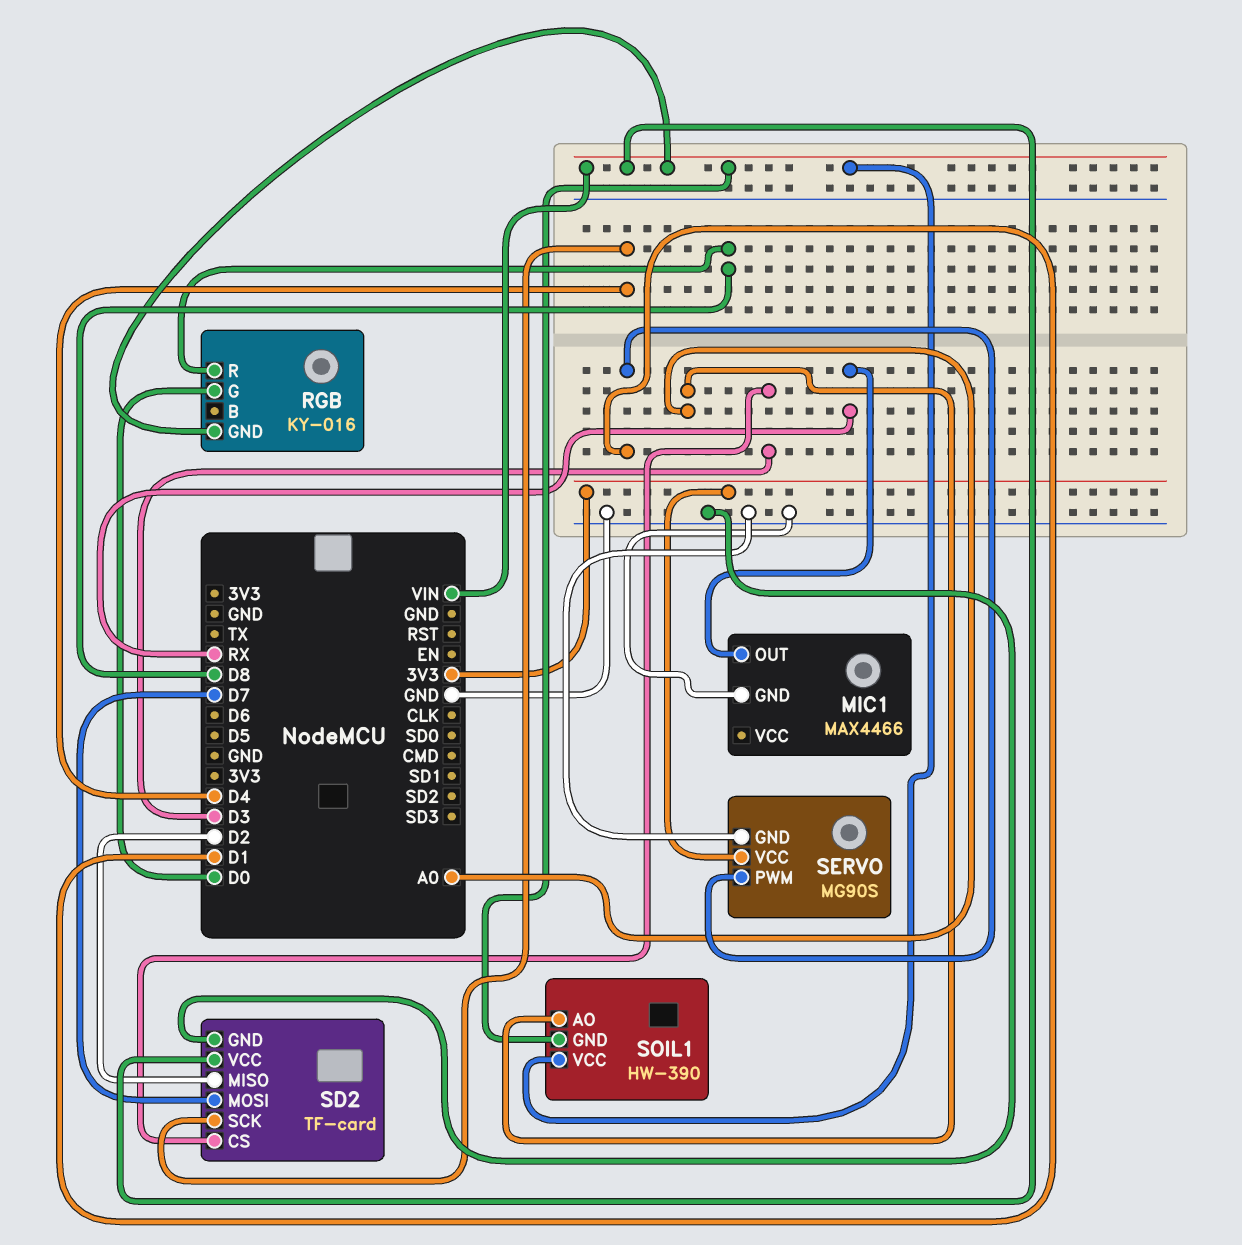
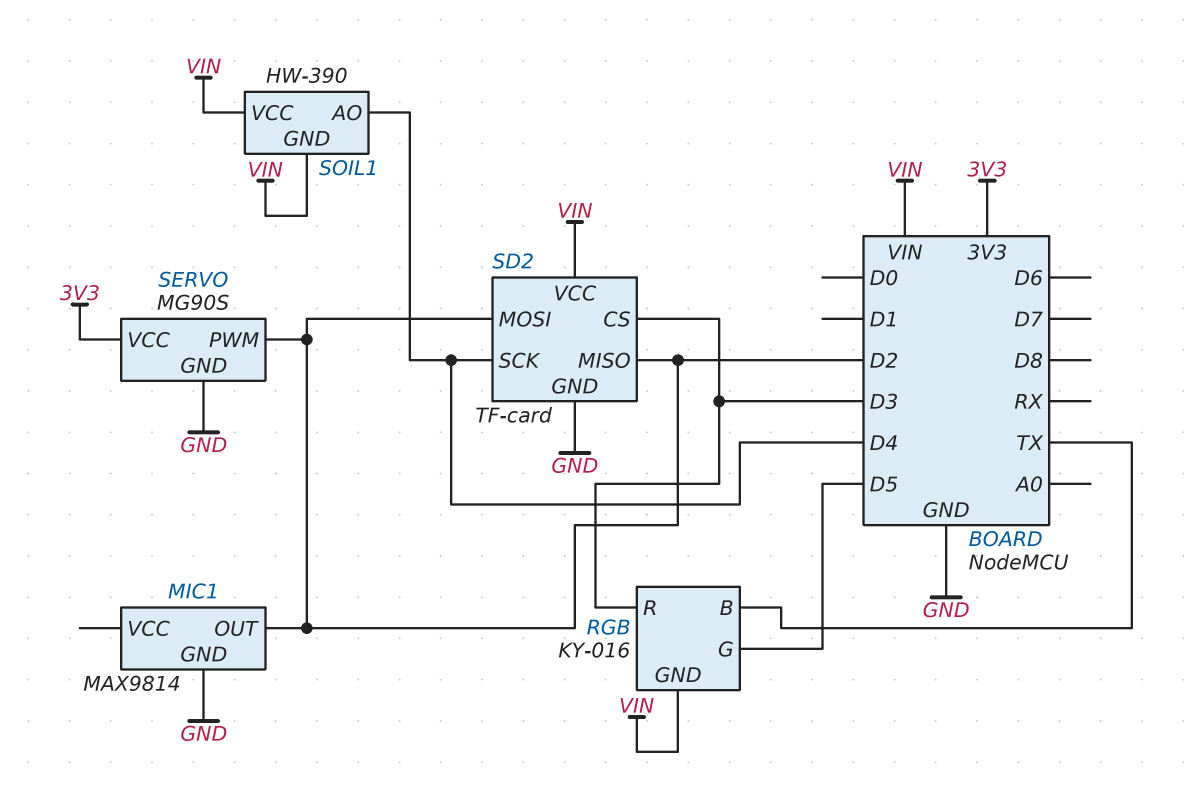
MIC1: MAX4466 -> MAX9814
MIC1 pin OUT: RX -> D2
RGB pin B: none -> TX
RGB pin G: D0 -> D5
RGB pin R: D8 -> D3
SD2 pin MOSI: D7 -> D2
SERVO pin PWM: D1 -> D2
SOIL1 pin AO: A0 -> D4

